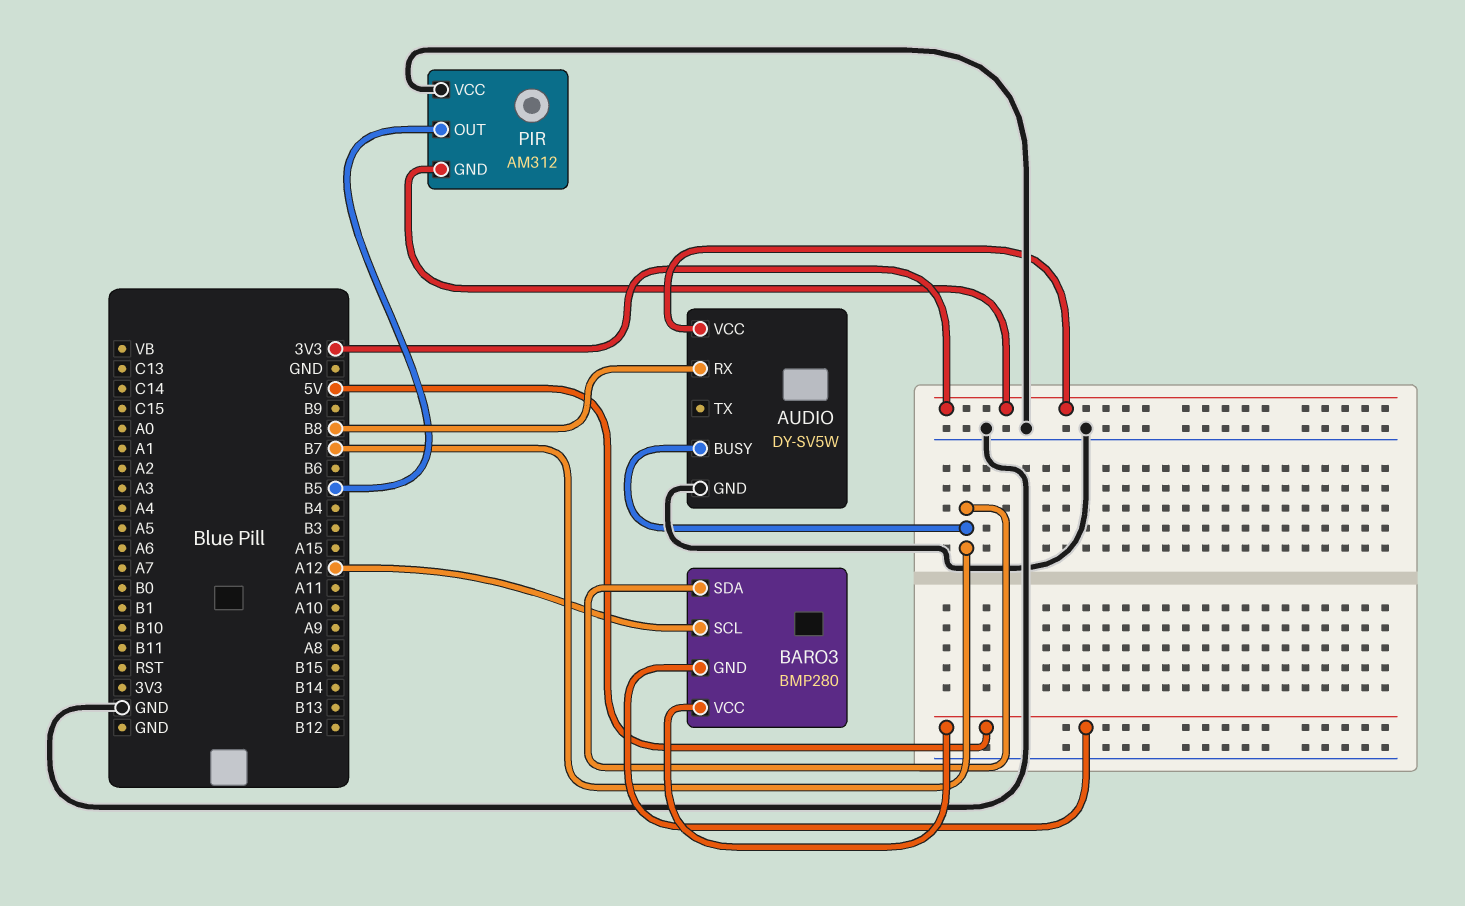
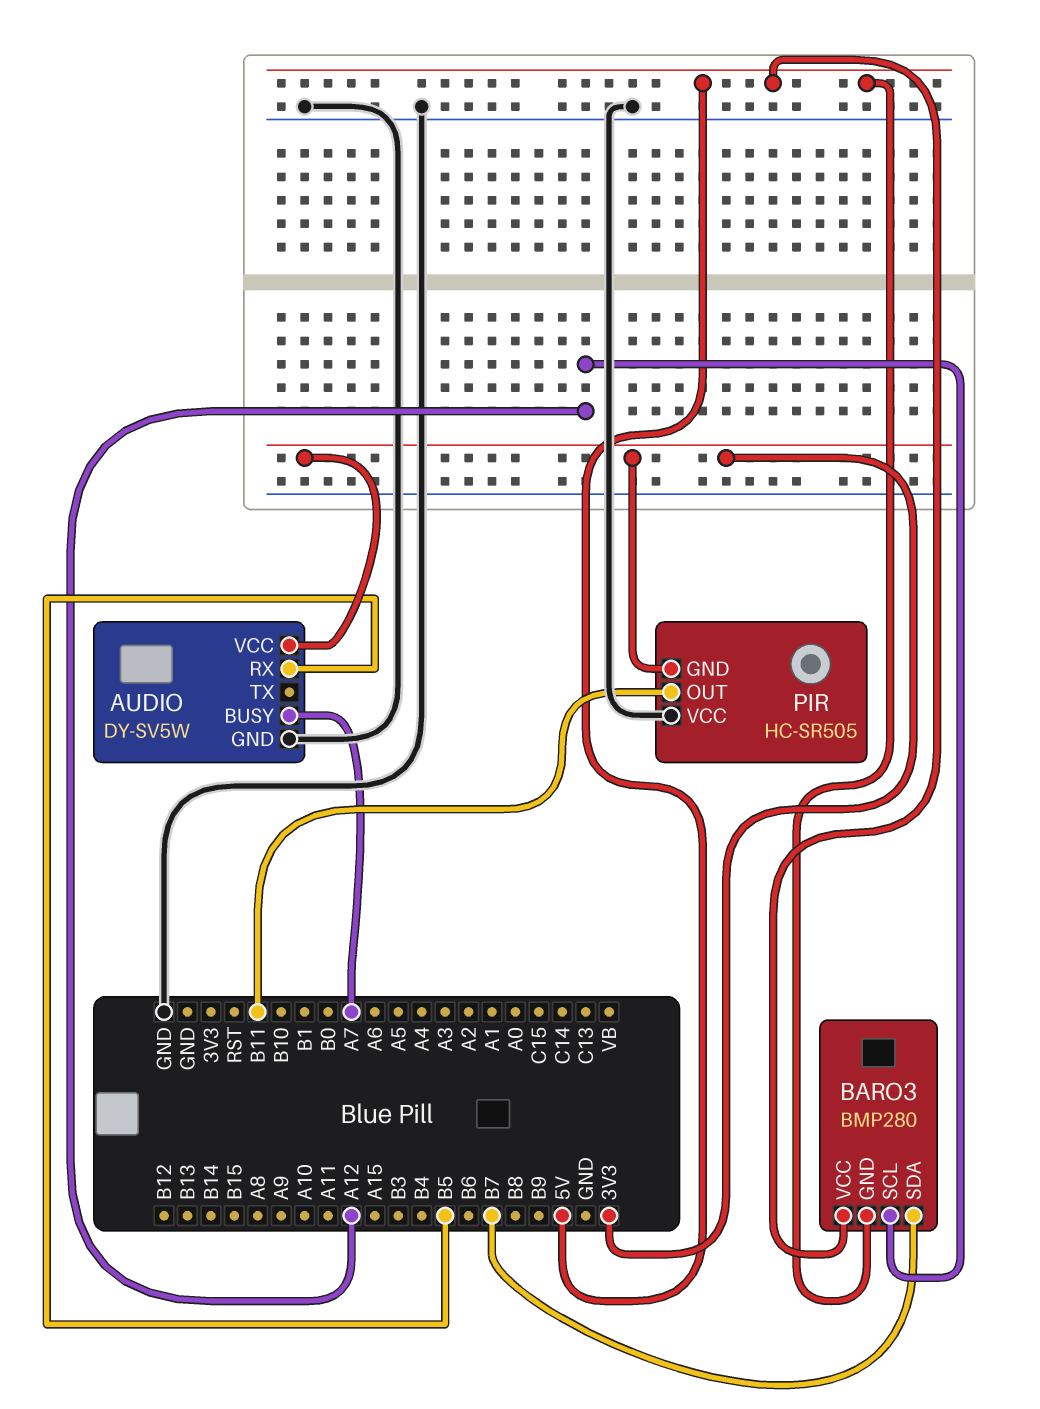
AUDIO pin BUSY: B7 -> A7
AUDIO pin RX: B8 -> B5
PIR: AM312 -> HC-SR505
PIR pin OUT: B5 -> B11

